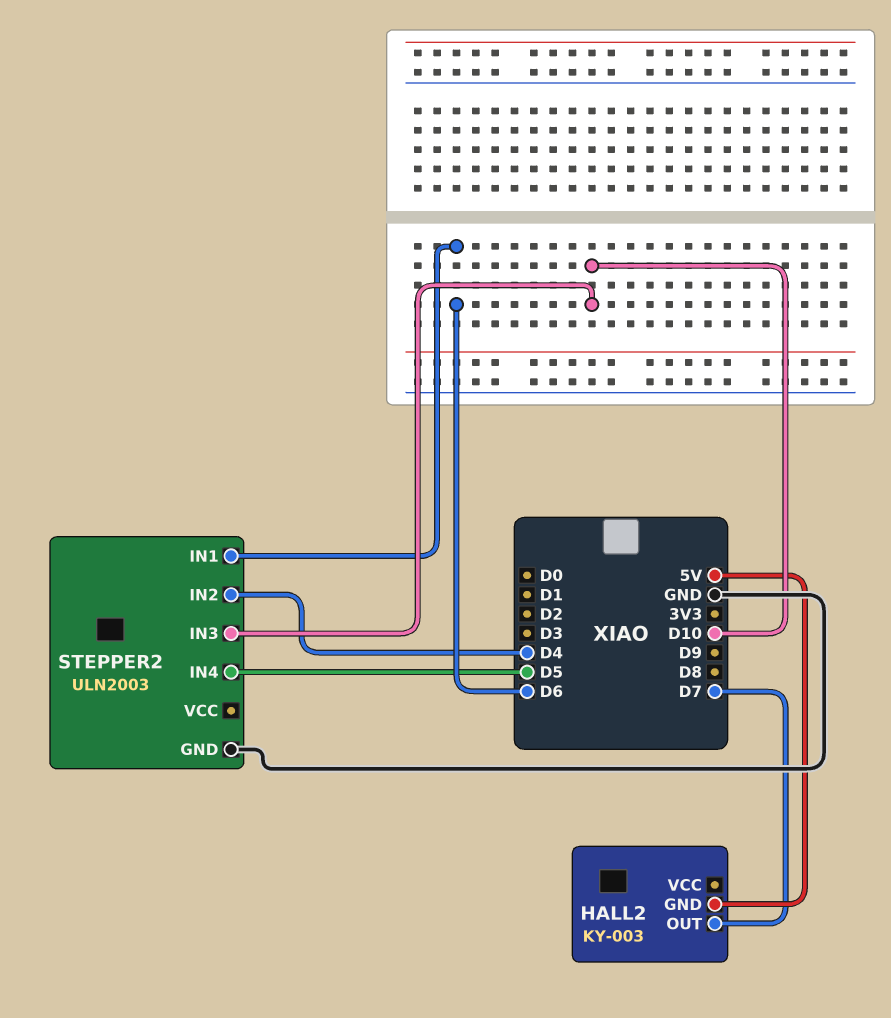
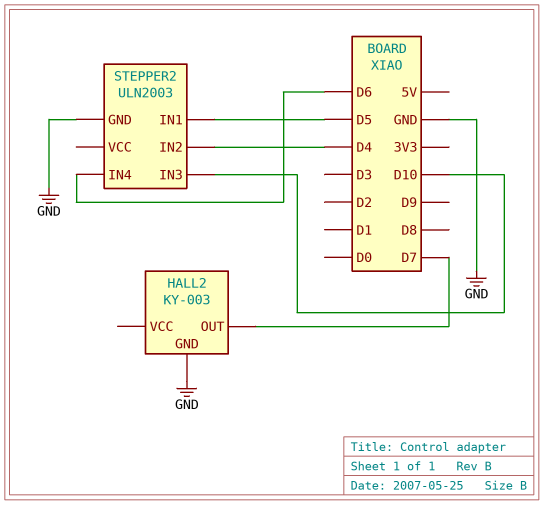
HALL2 pin GND: 5V -> GND
STEPPER2 pin IN1: D6 -> D5
STEPPER2 pin IN4: D5 -> D6

